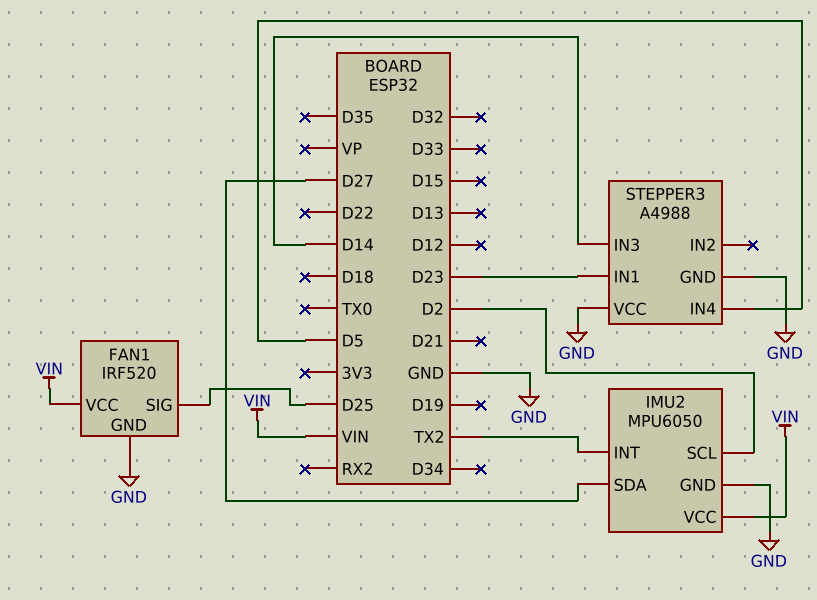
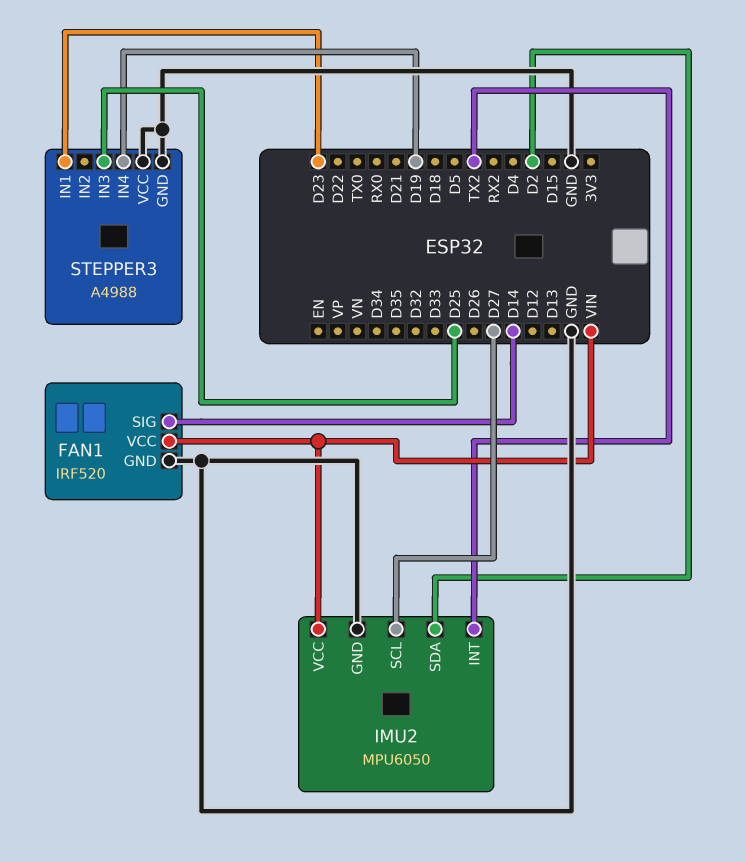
FAN1 pin SIG: D25 -> D14
IMU2 pin SCL: D2 -> D27
IMU2 pin SDA: D27 -> D2
STEPPER3 pin IN3: D14 -> D25
STEPPER3 pin IN4: D5 -> D19

